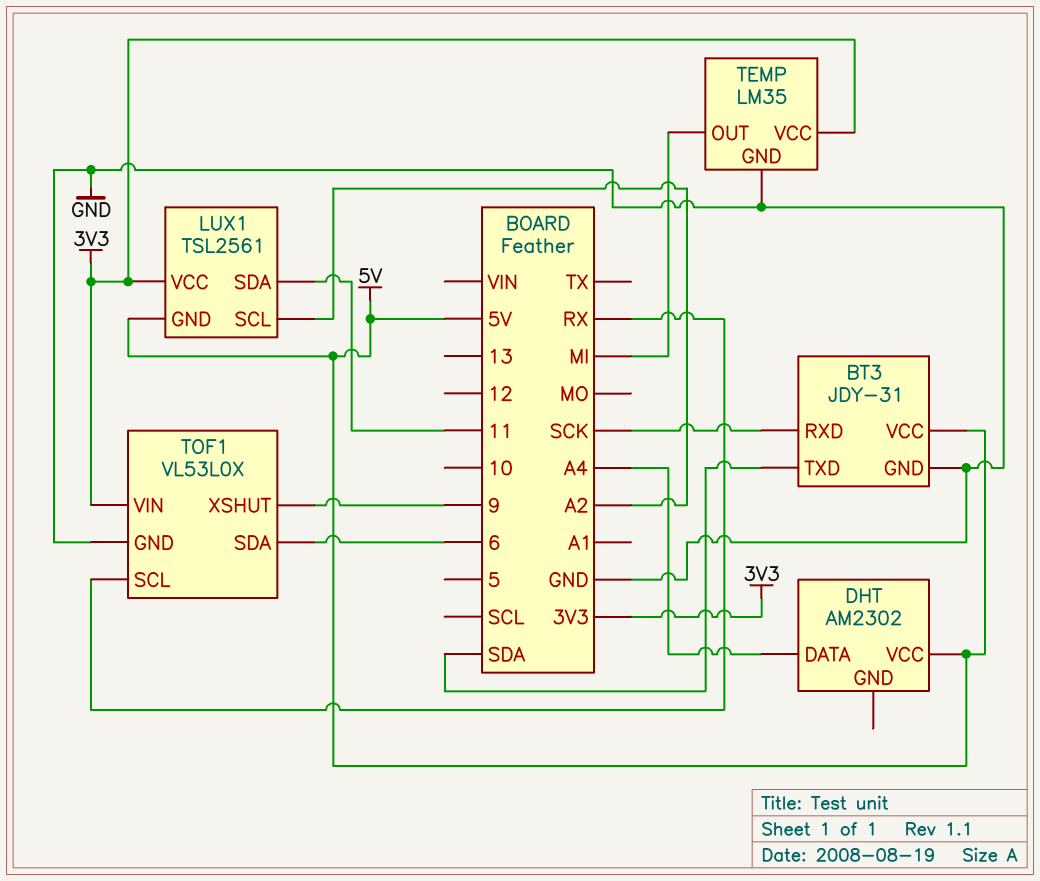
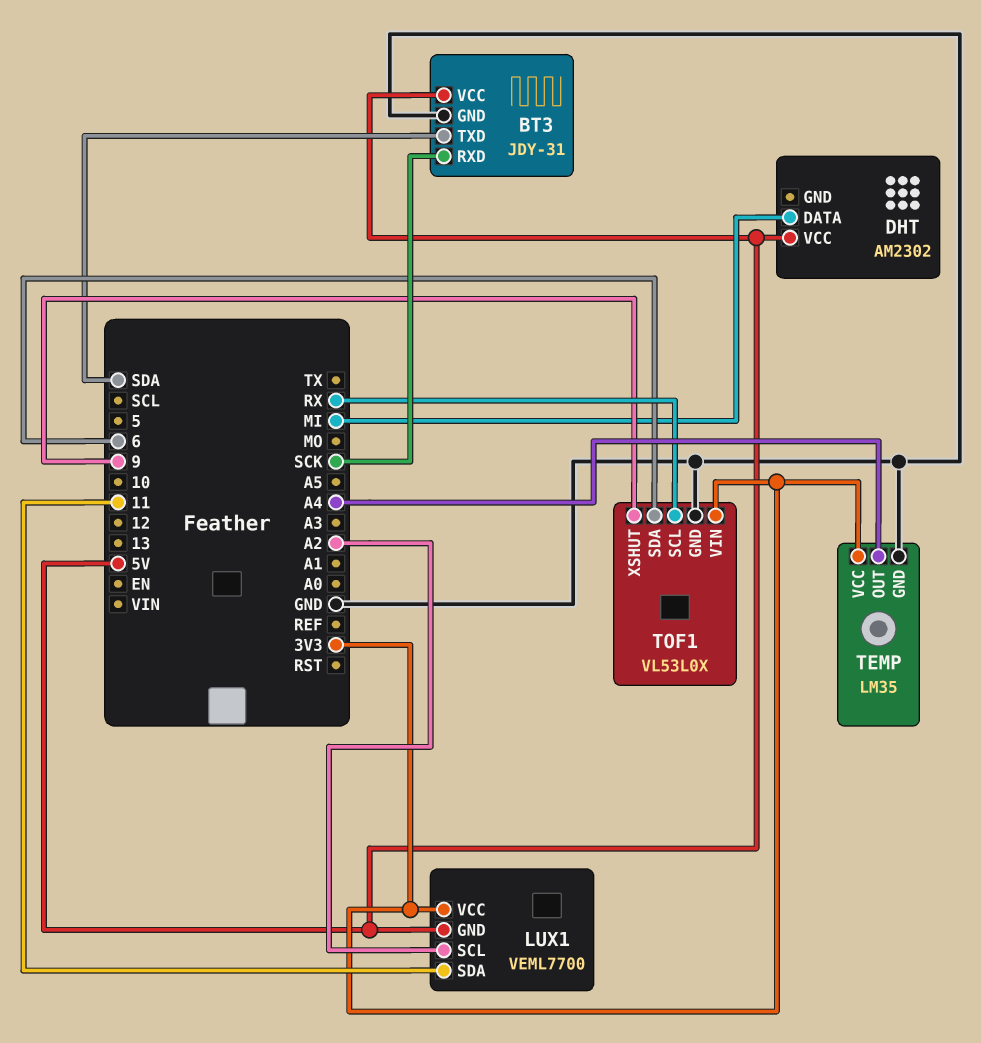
DHT pin DATA: A4 -> MI
LUX1: TSL2561 -> VEML7700
TEMP pin OUT: MI -> A4

